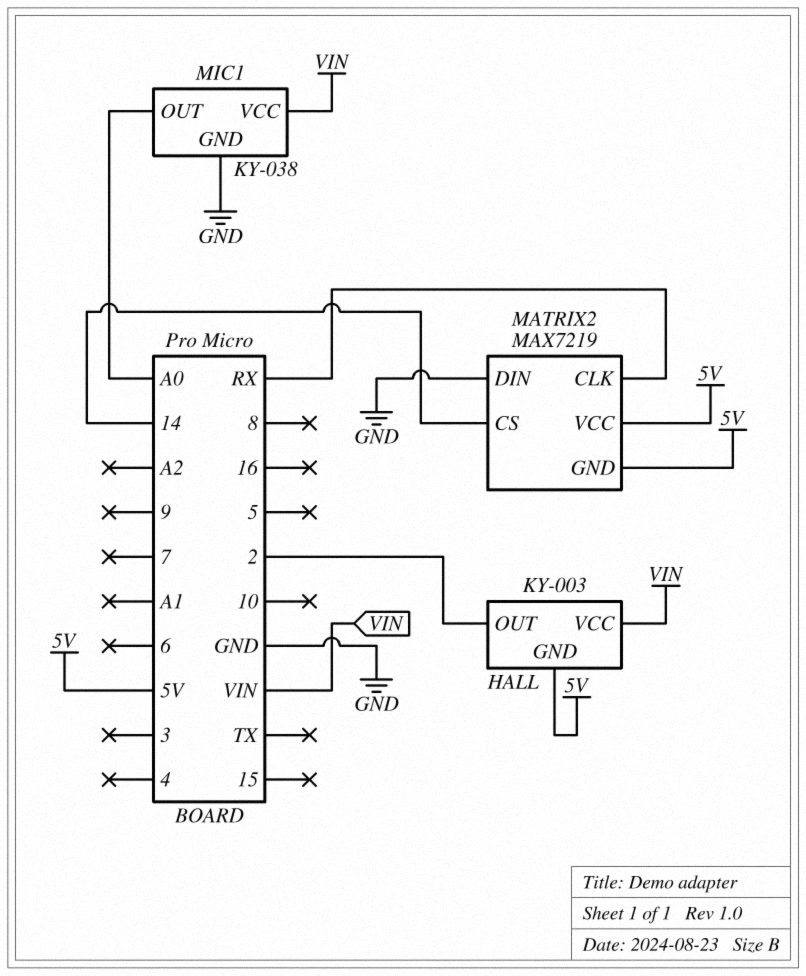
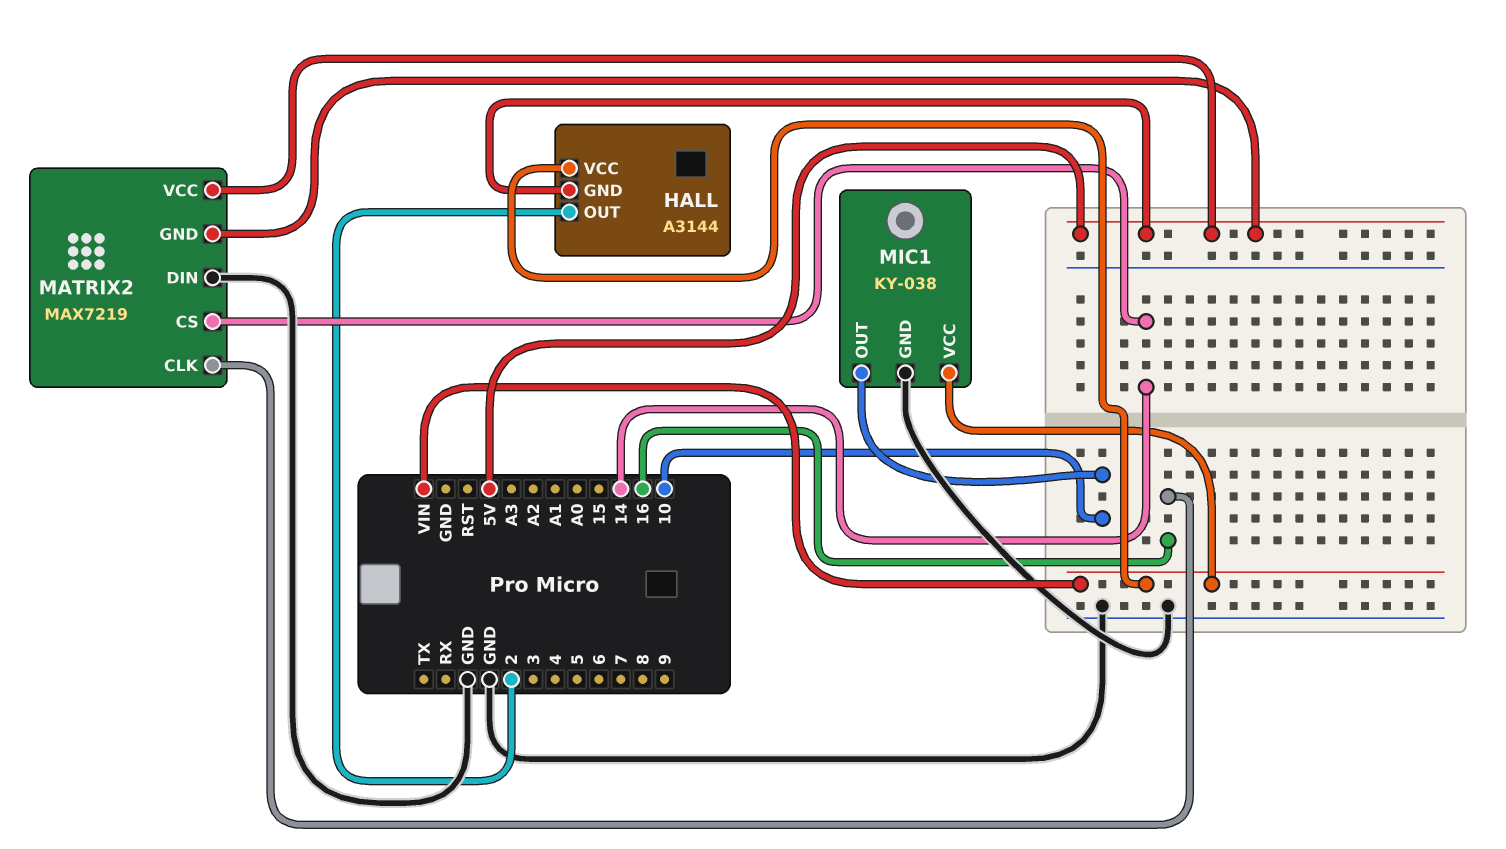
HALL: KY-003 -> A3144
MATRIX2 pin CLK: RX -> 16
MIC1 pin OUT: A0 -> 10

